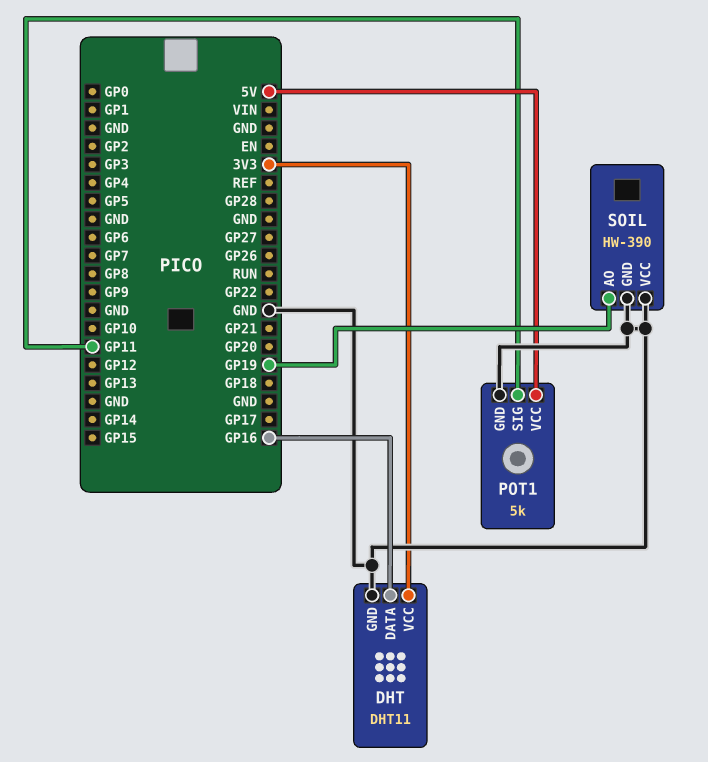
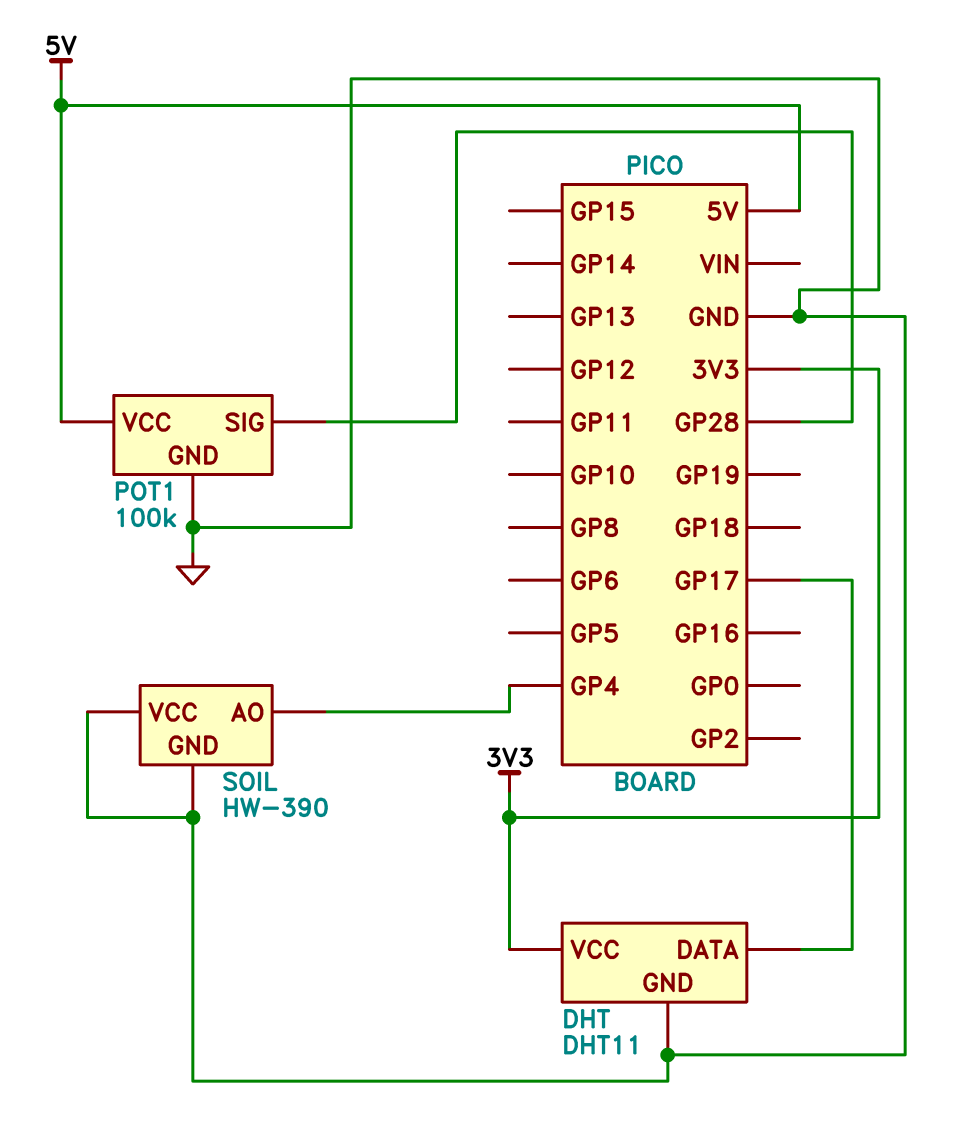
DHT pin DATA: GP16 -> GP17
POT1: 5k -> 100k
POT1 pin SIG: GP11 -> GP28
SOIL pin AO: GP19 -> GP4

